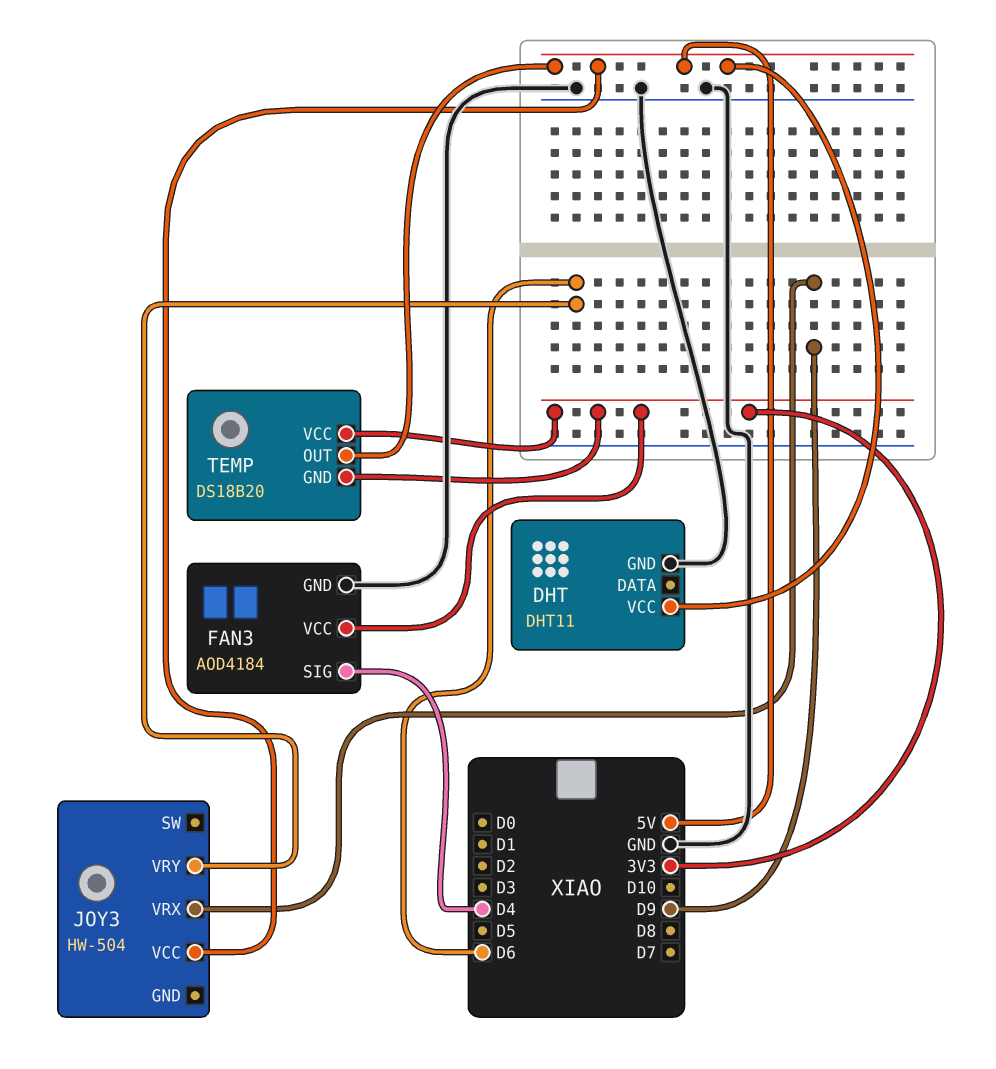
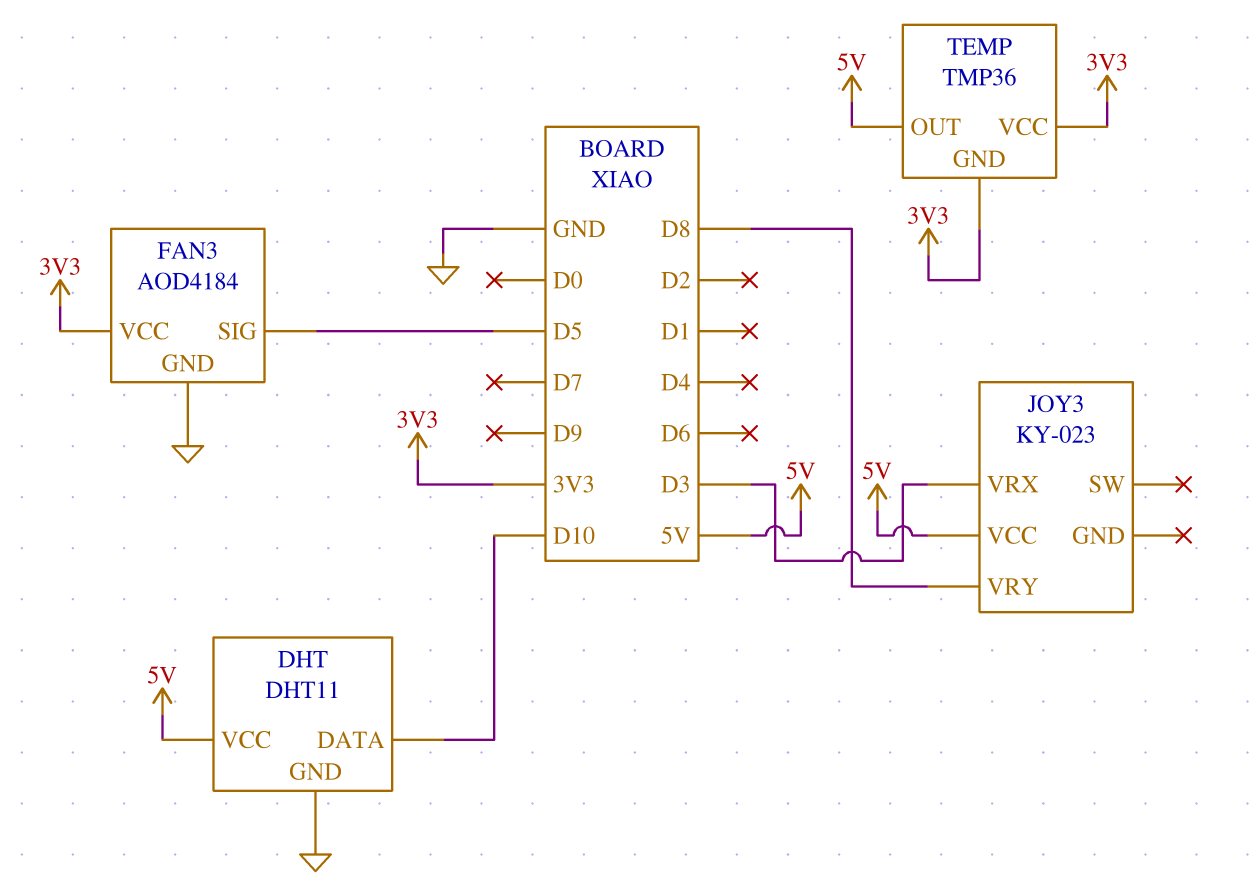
DHT pin DATA: none -> D10
FAN3 pin SIG: D4 -> D5
JOY3: HW-504 -> KY-023
JOY3 pin VRX: D9 -> D3
JOY3 pin VRY: D6 -> D8
TEMP: DS18B20 -> TMP36

